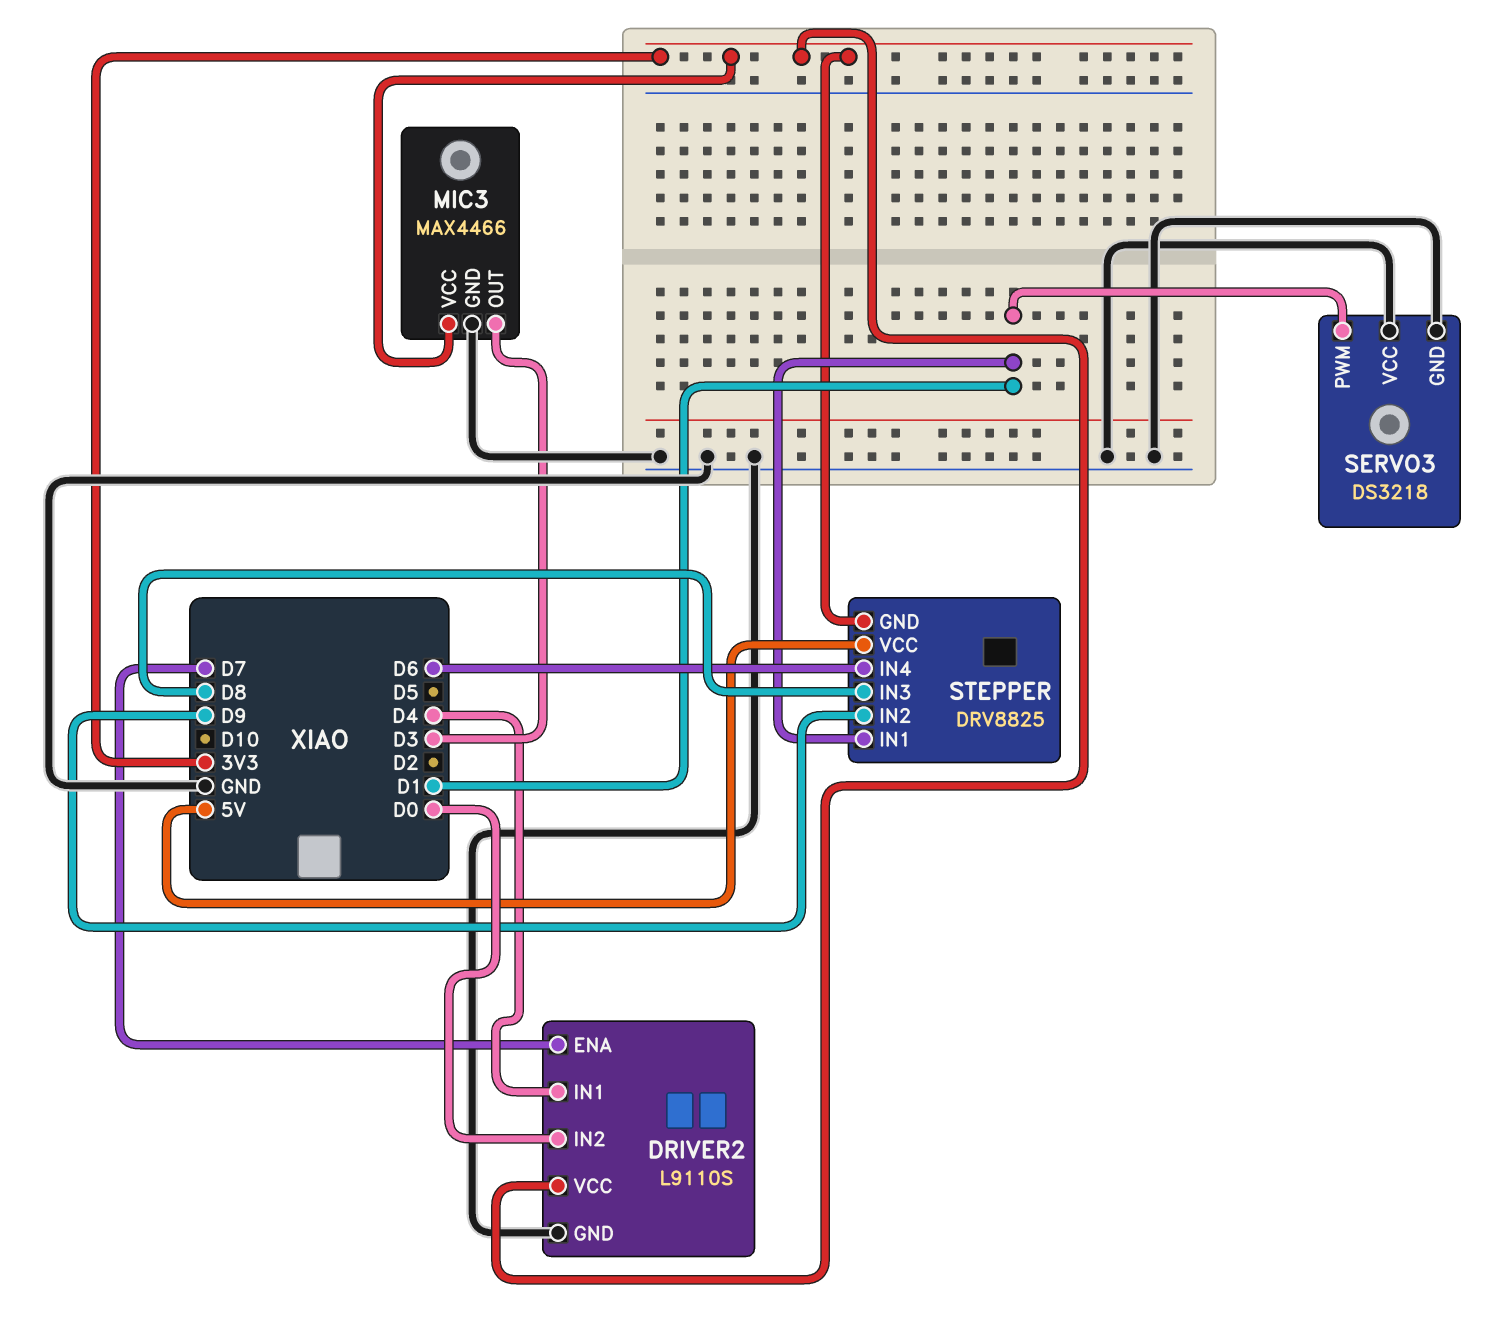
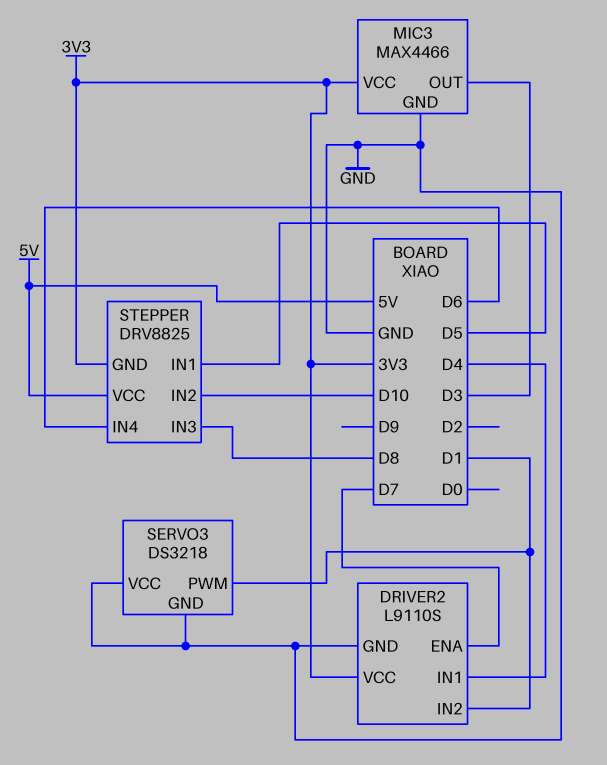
DRIVER2 pin IN2: D0 -> D1
STEPPER pin IN1: D1 -> D5
STEPPER pin IN2: D9 -> D10

